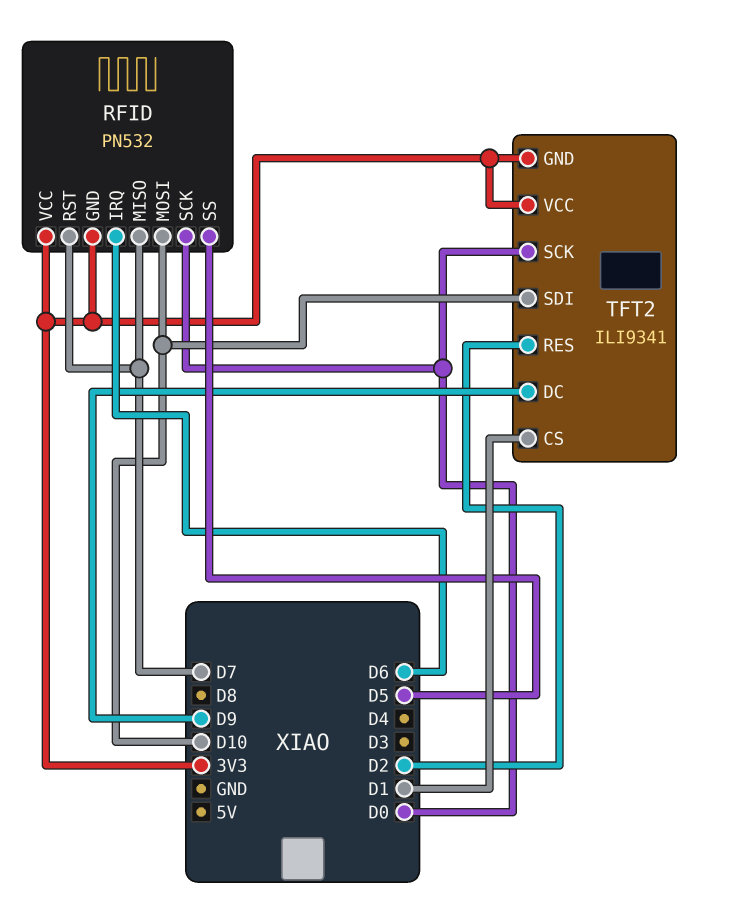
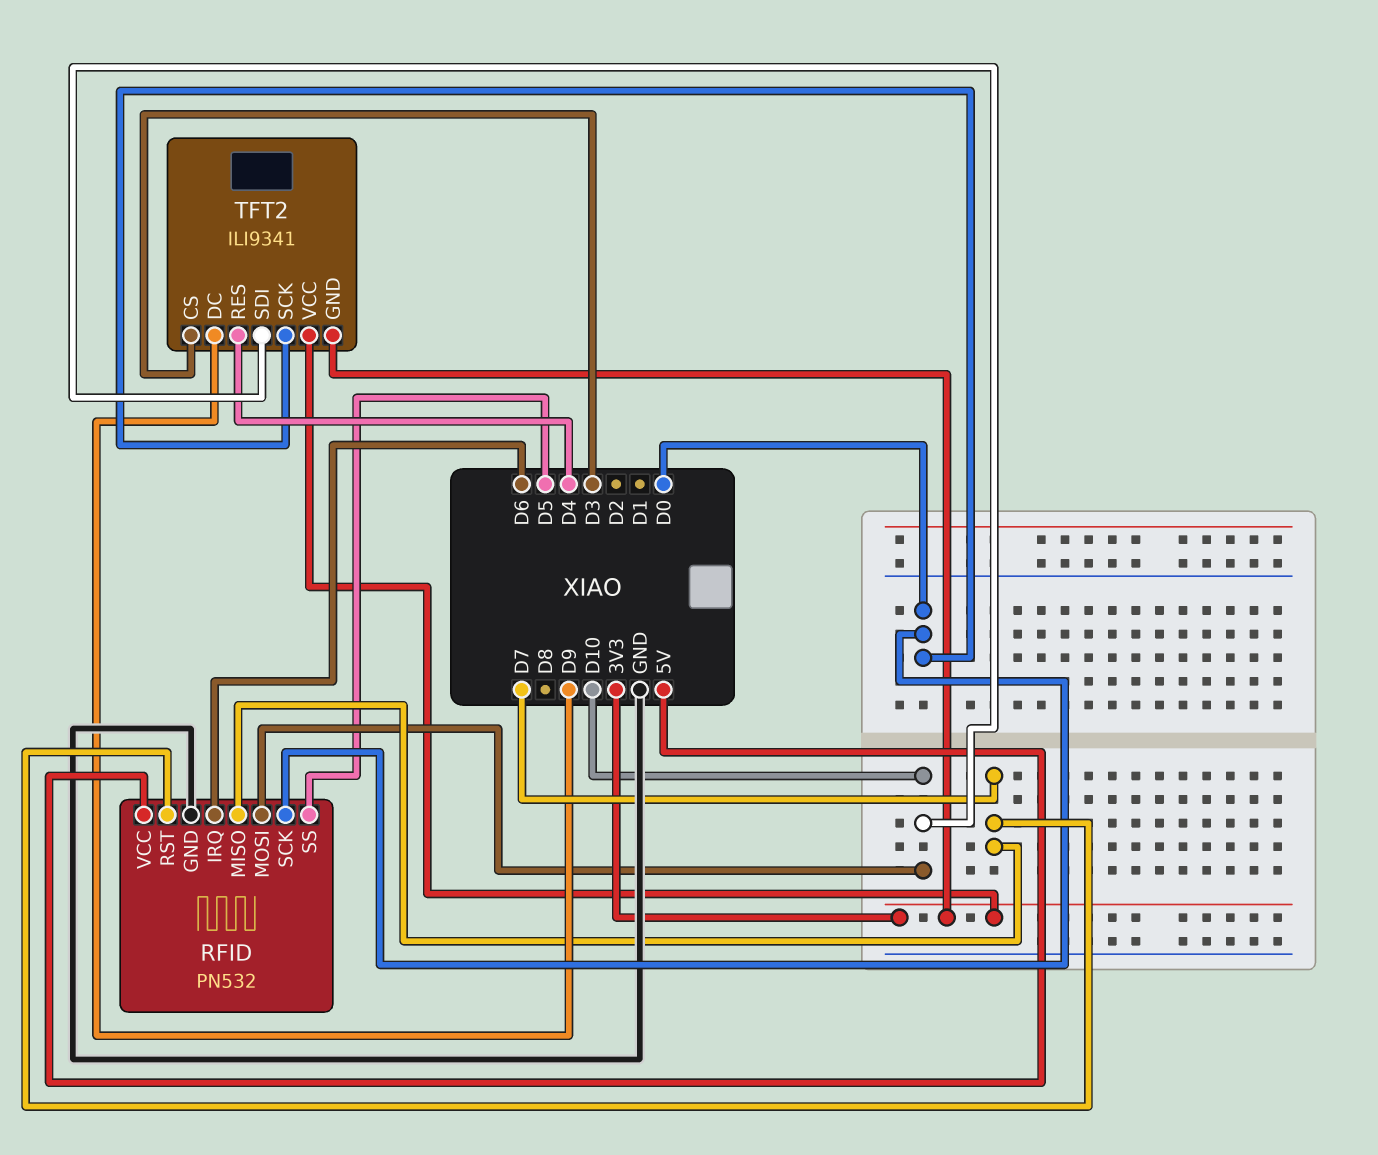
RFID pin GND: 3V3 -> GND
RFID pin VCC: 3V3 -> 5V
TFT2 pin CS: D1 -> D3
TFT2 pin RES: D2 -> D4

